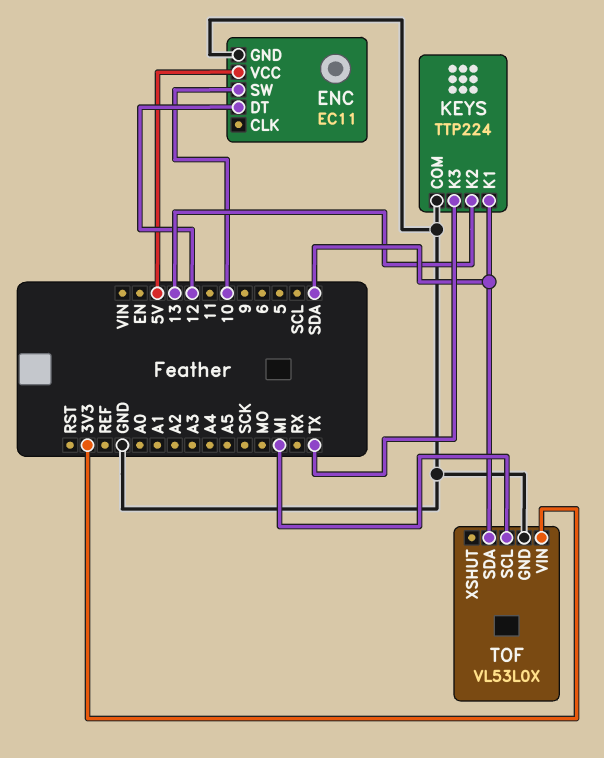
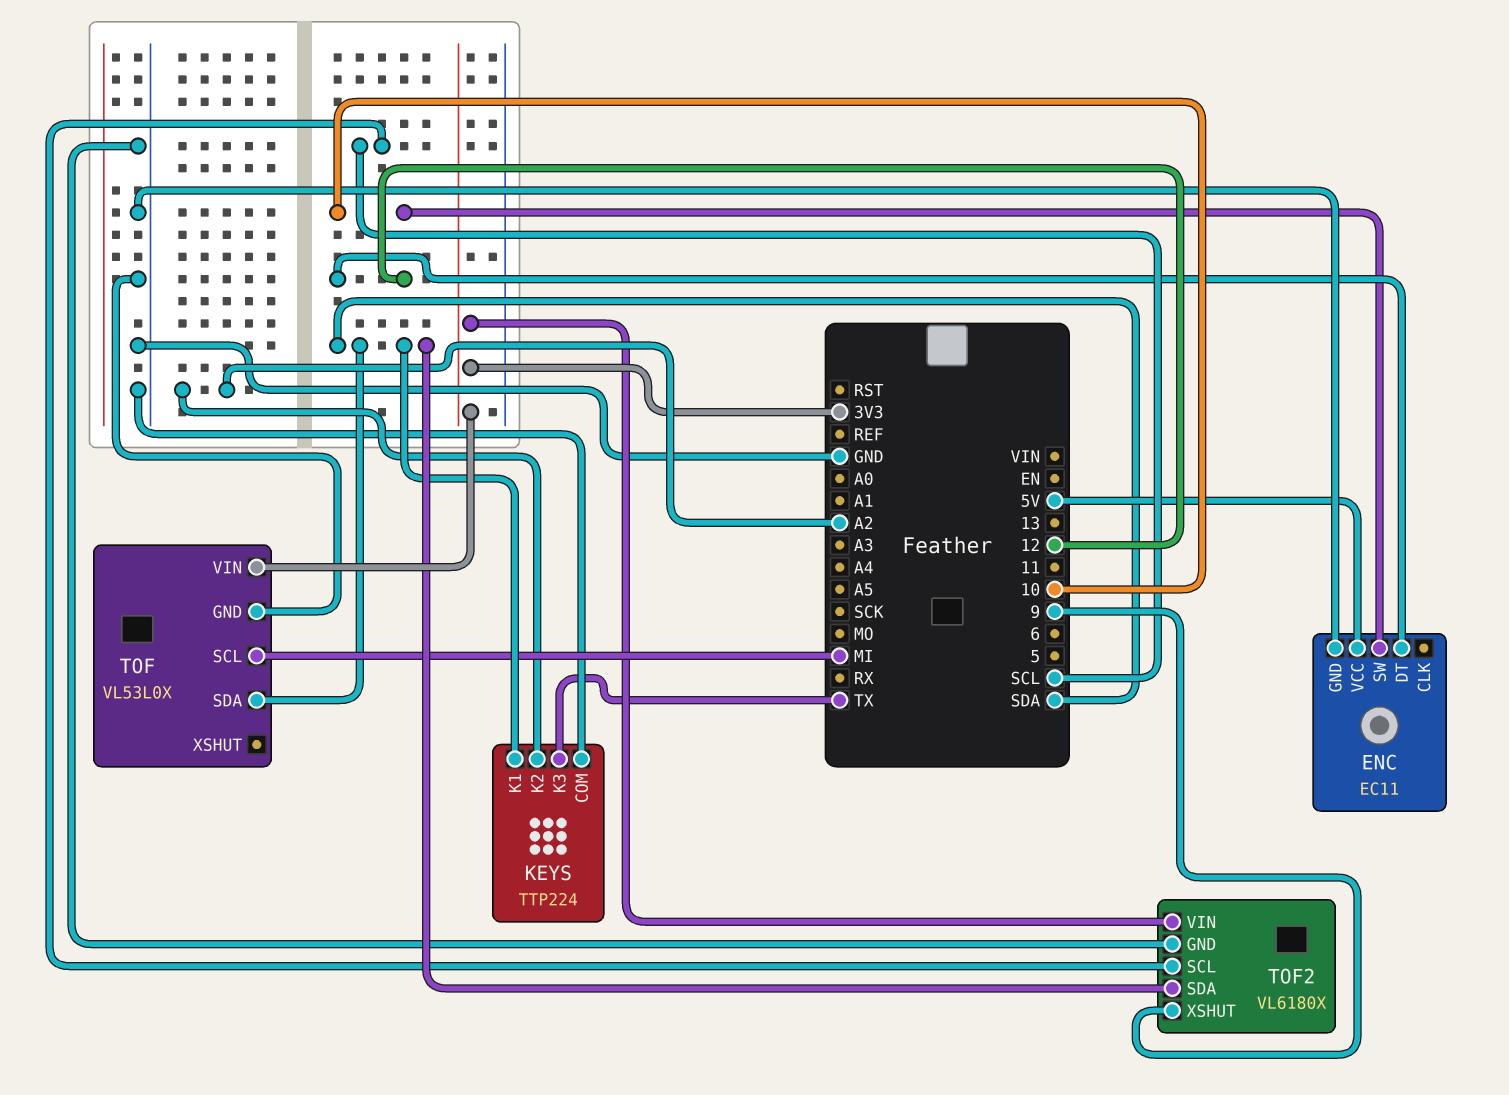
KEYS pin K2: 13 -> A2
TOF2: none -> VL6180X
TOF2 pin GND: none -> GND
TOF2 pin SCL: none -> SCL
TOF2 pin SDA: none -> SDA
TOF2 pin VIN: none -> 3V3
TOF2 pin XSHUT: none -> 9

